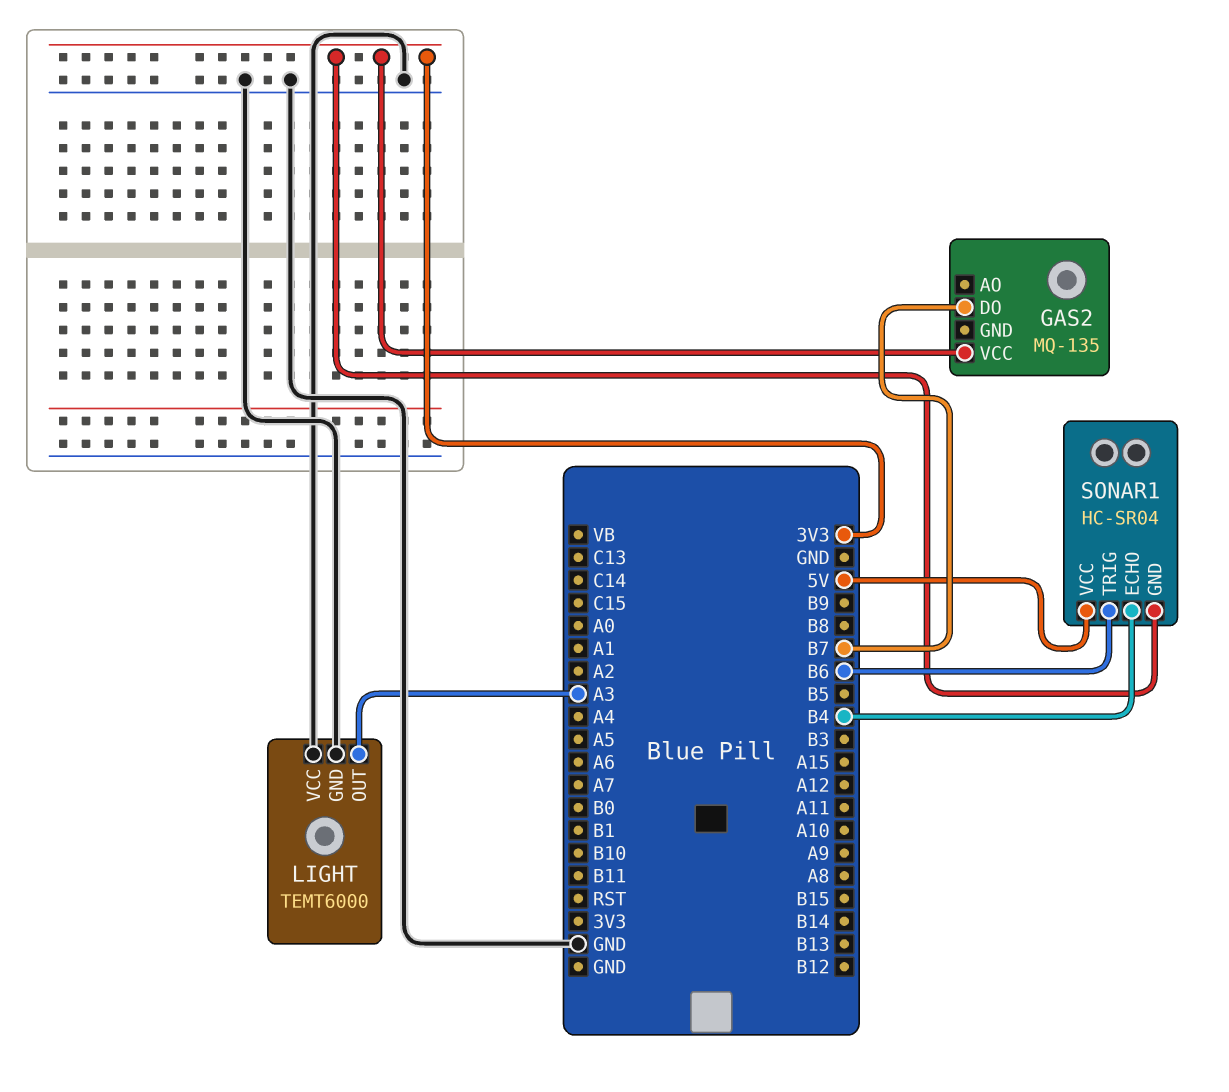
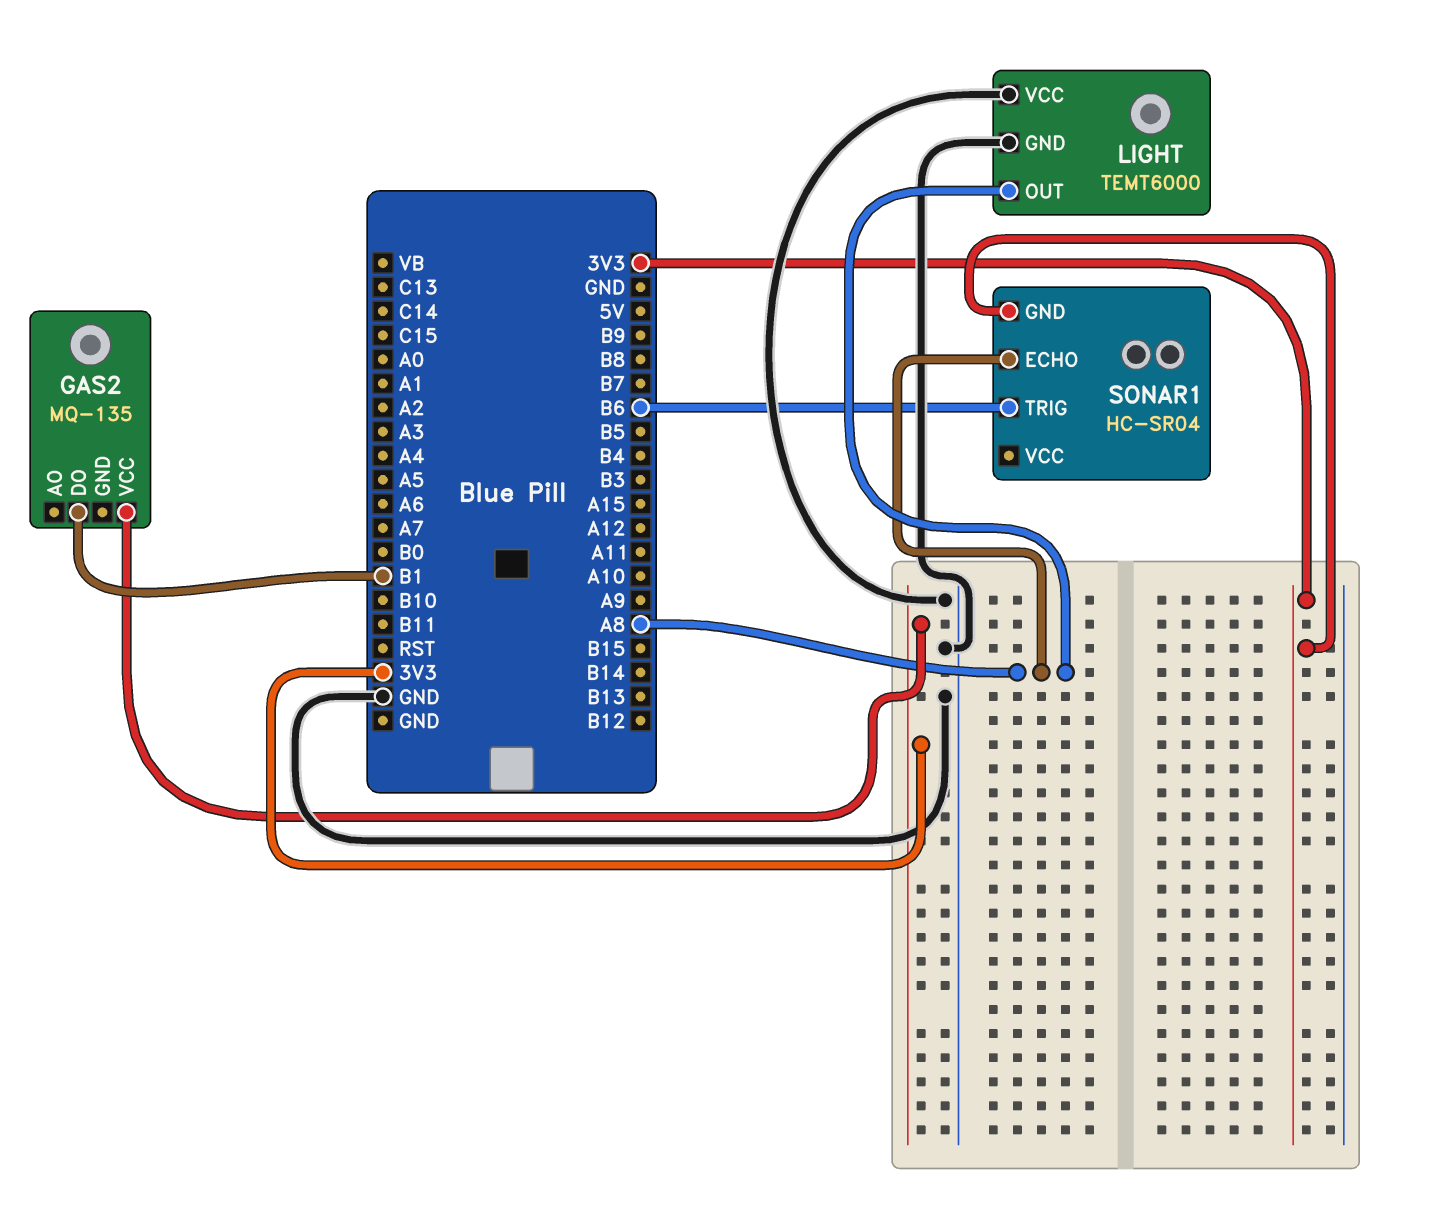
GAS2 pin DO: B7 -> B1
LIGHT pin OUT: A3 -> A8
SONAR1 pin ECHO: B4 -> A8
SONAR1 pin VCC: 5V -> none

